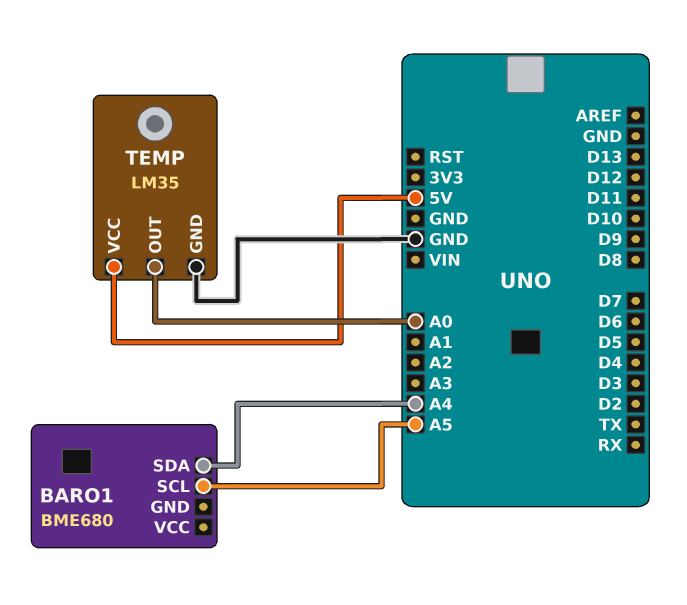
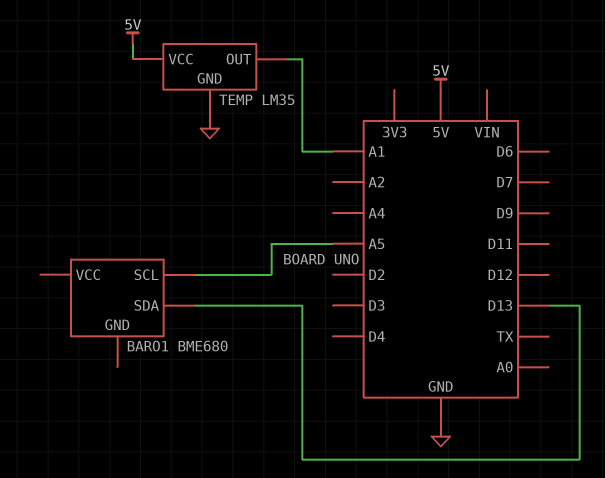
BARO1 pin SDA: A4 -> D13
TEMP pin OUT: A0 -> A1

